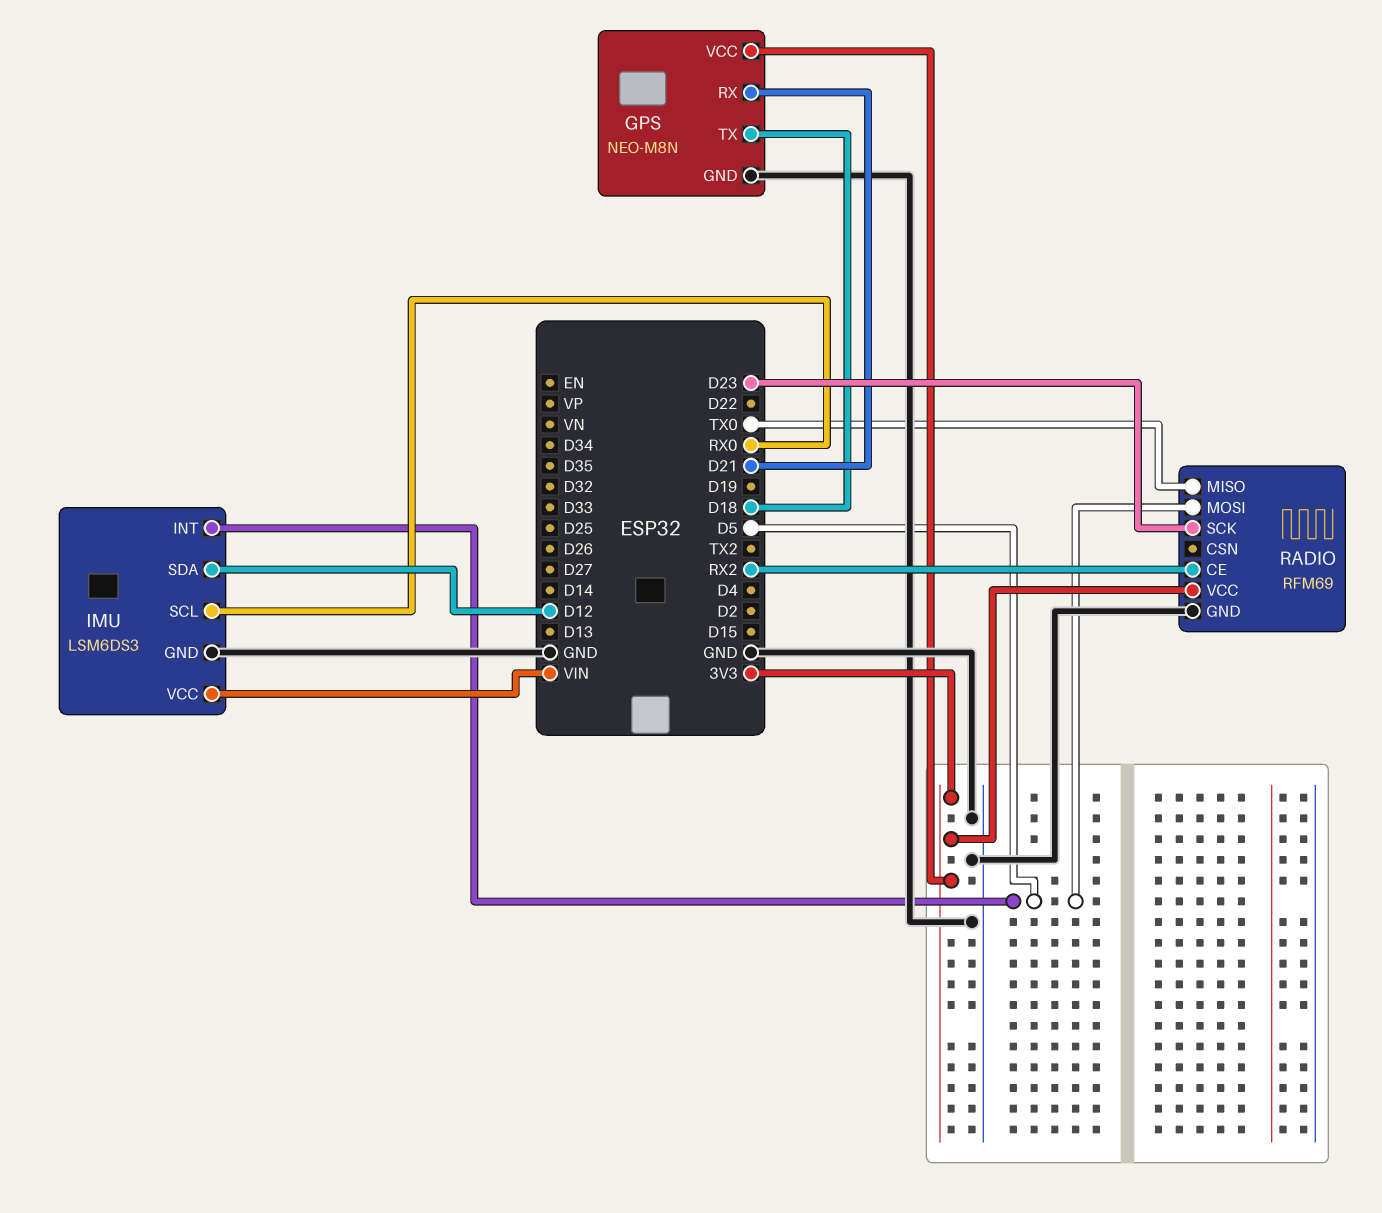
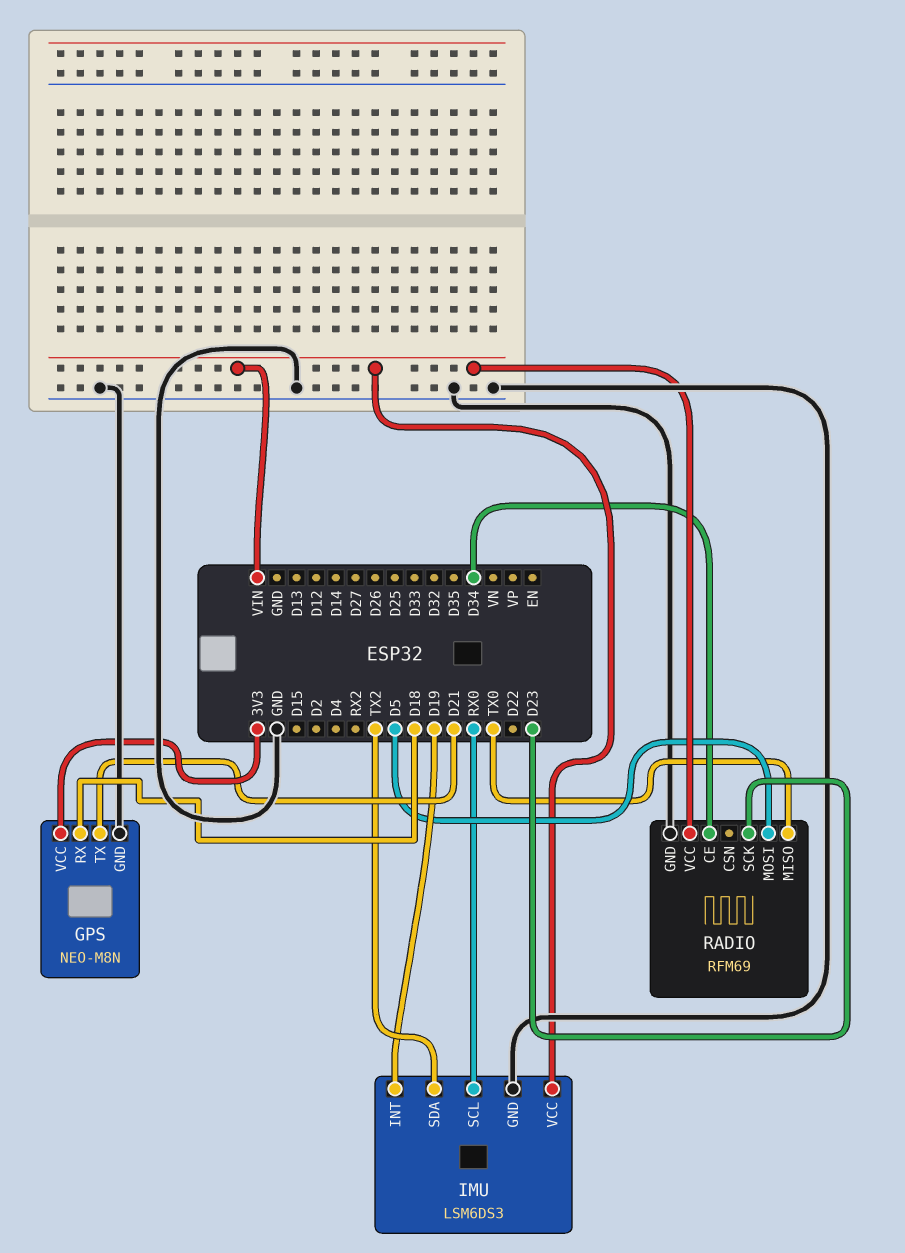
GPS pin RX: D21 -> D18
GPS pin TX: D18 -> D21
IMU pin INT: D5 -> D19
IMU pin SDA: D12 -> TX2
RADIO pin CE: RX2 -> D34
RADIO pin VCC: 3V3 -> VIN

